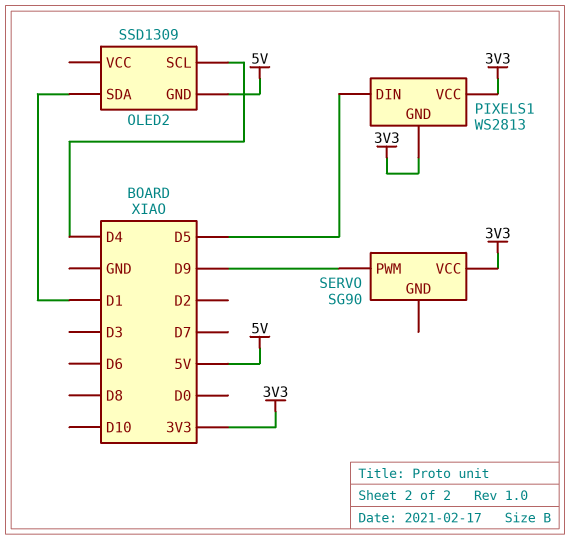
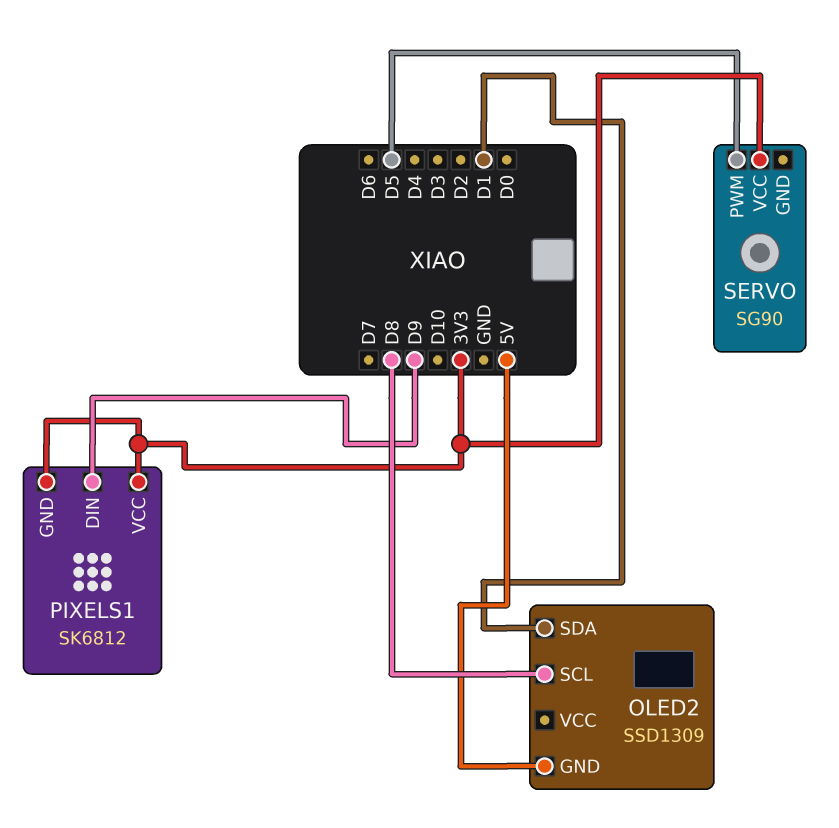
OLED2 pin SCL: D4 -> D8
PIXELS1: WS2813 -> SK6812
PIXELS1 pin DIN: D5 -> D9
SERVO pin PWM: D9 -> D5

